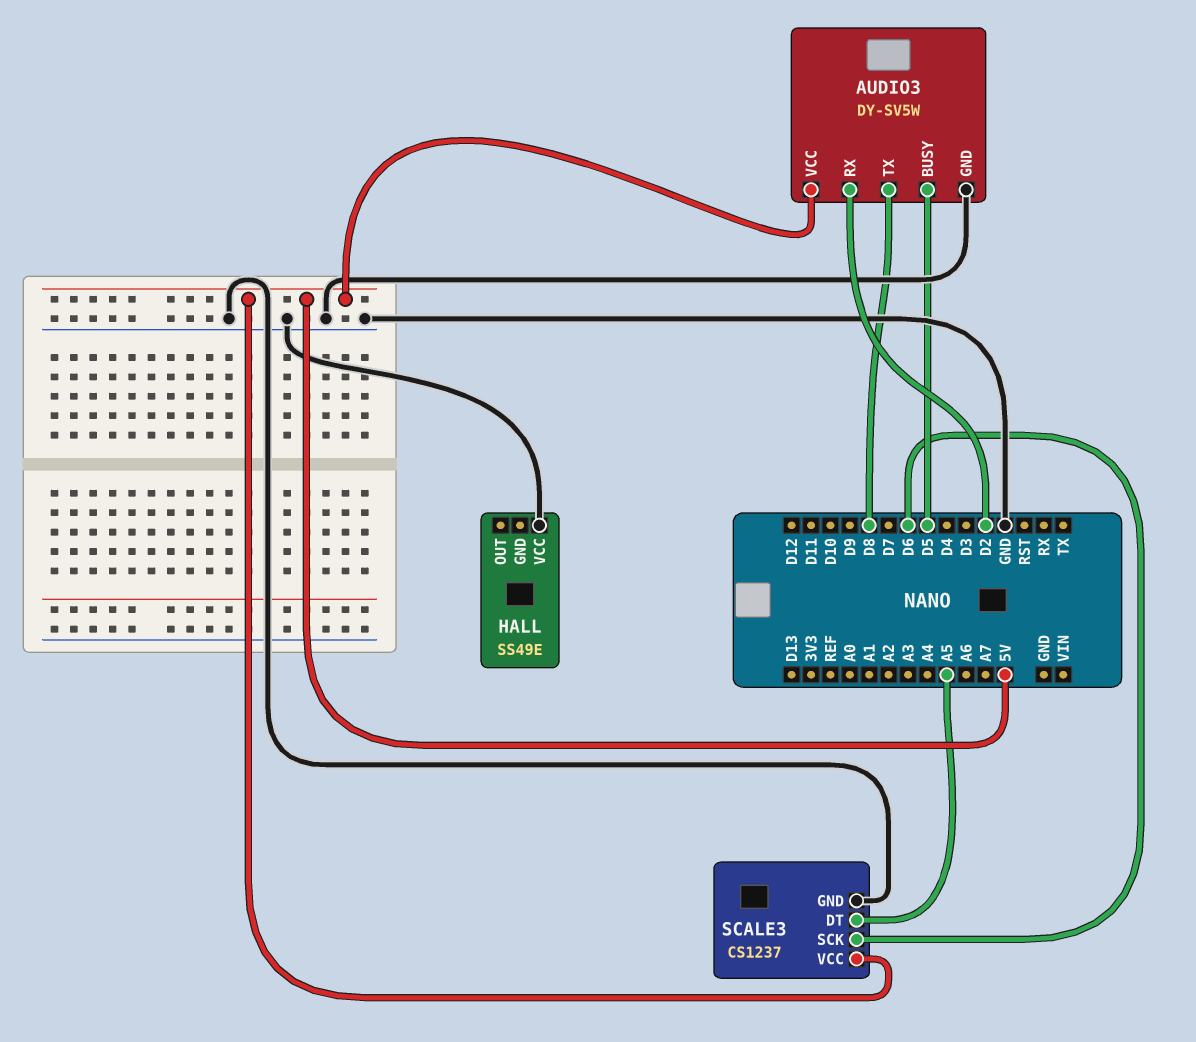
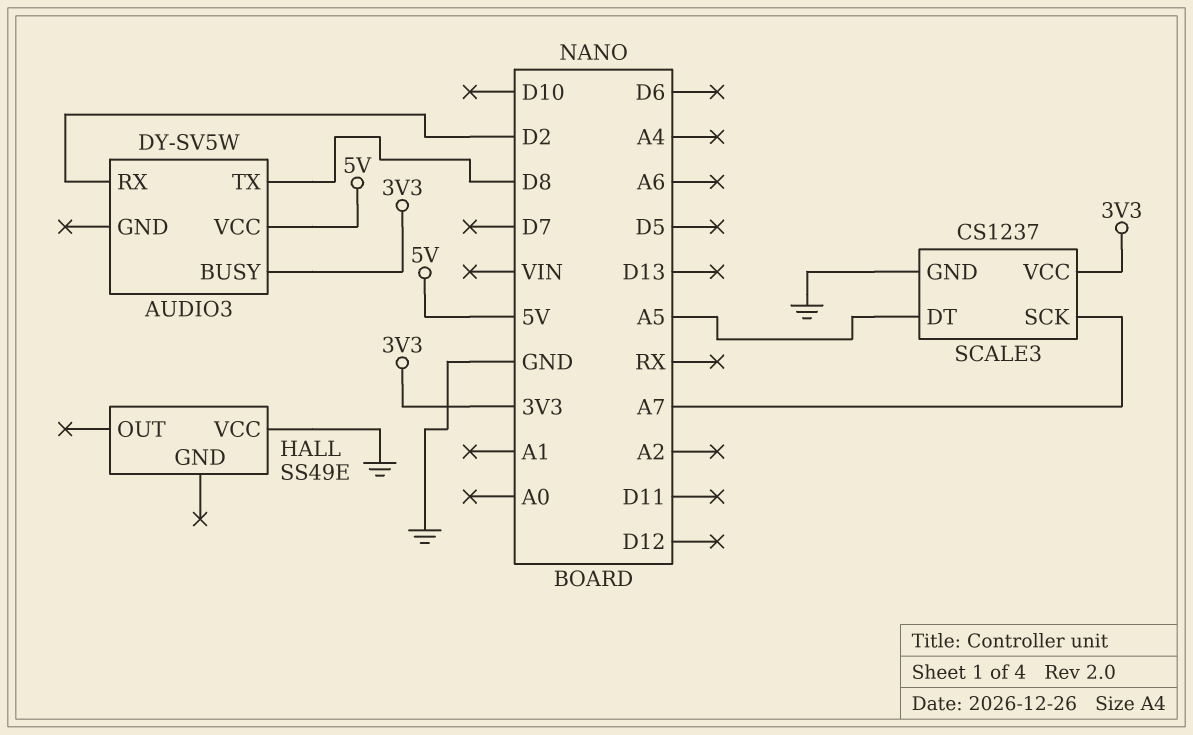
AUDIO3 pin BUSY: D5 -> 3V3
AUDIO3 pin GND: GND -> none
SCALE3 pin SCK: D6 -> A7
SCALE3 pin VCC: 5V -> 3V3

